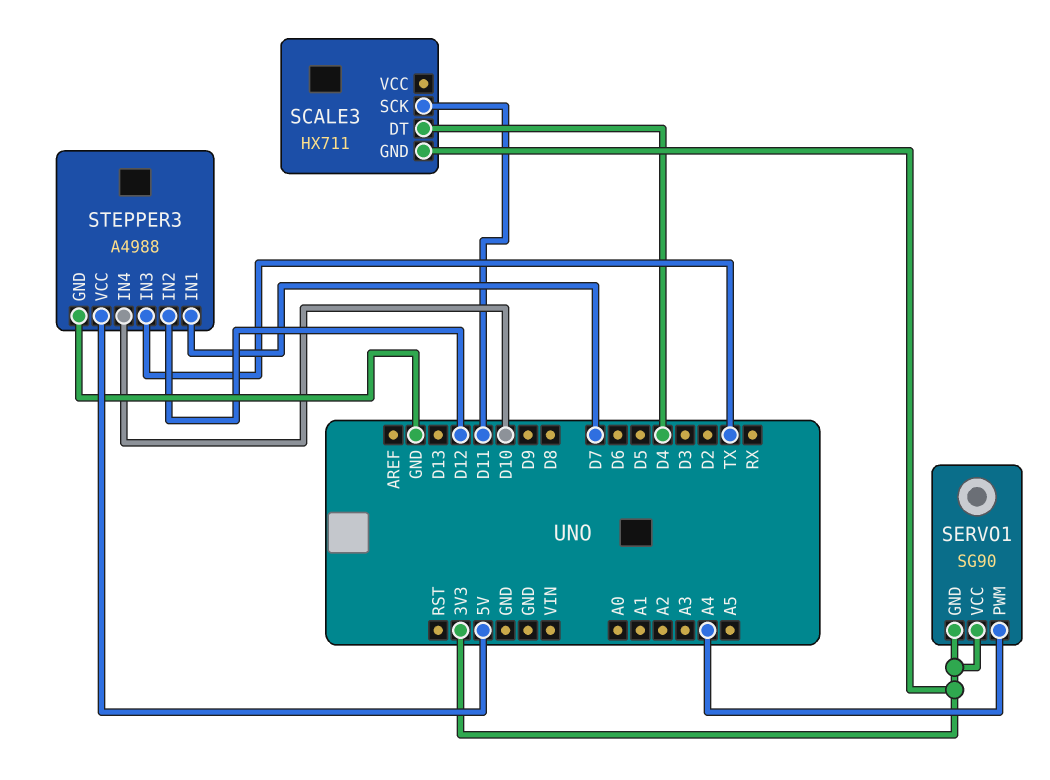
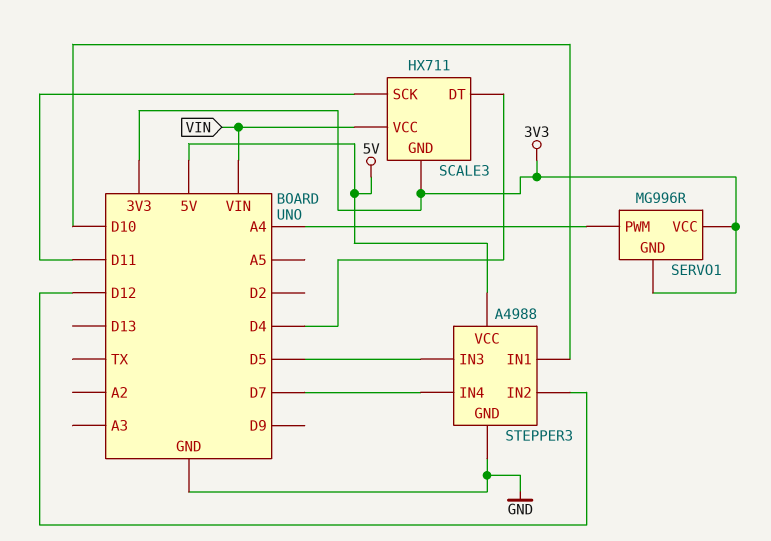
SCALE3 pin VCC: none -> VIN
SERVO1: SG90 -> MG996R
STEPPER3 pin IN1: D7 -> D10
STEPPER3 pin IN3: TX -> D5
STEPPER3 pin IN4: D10 -> D7

